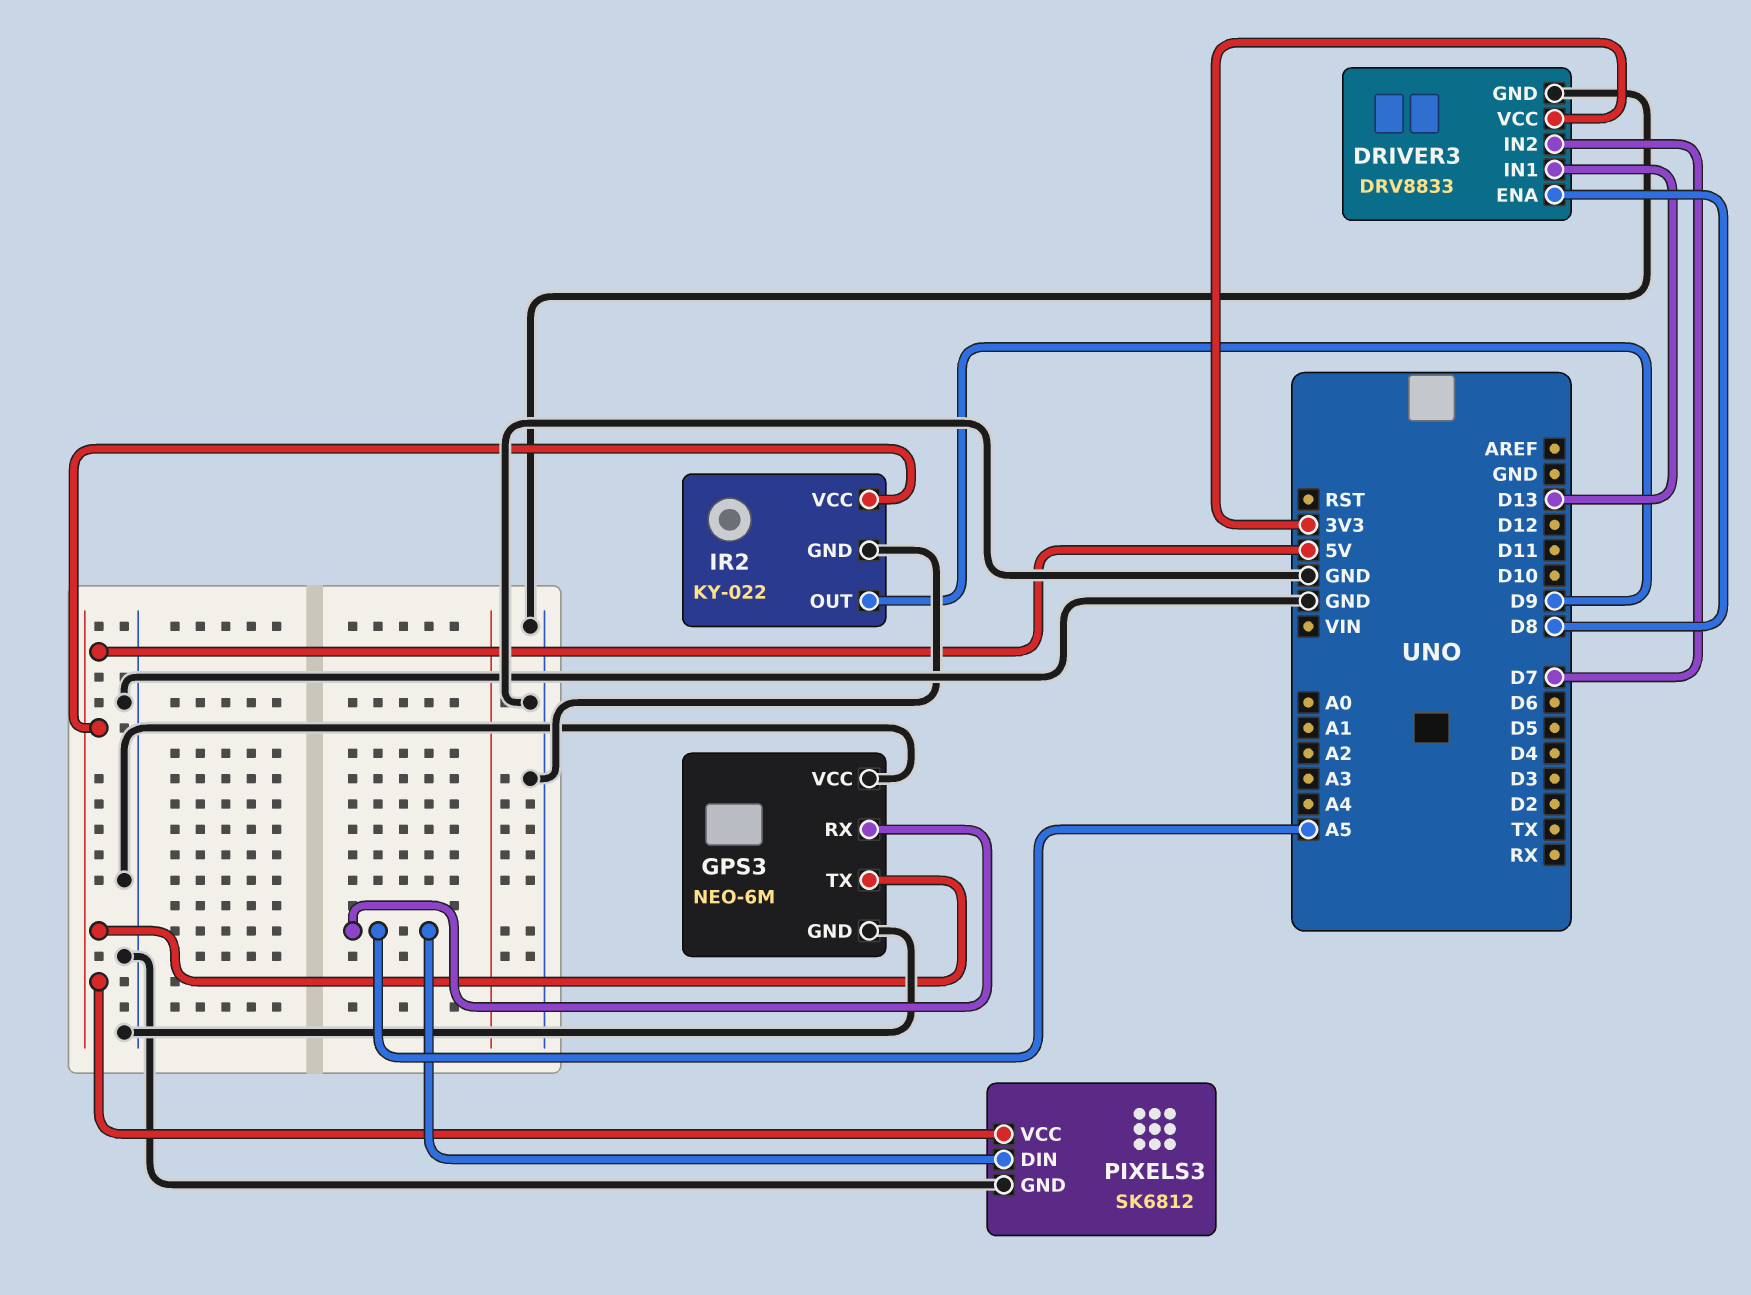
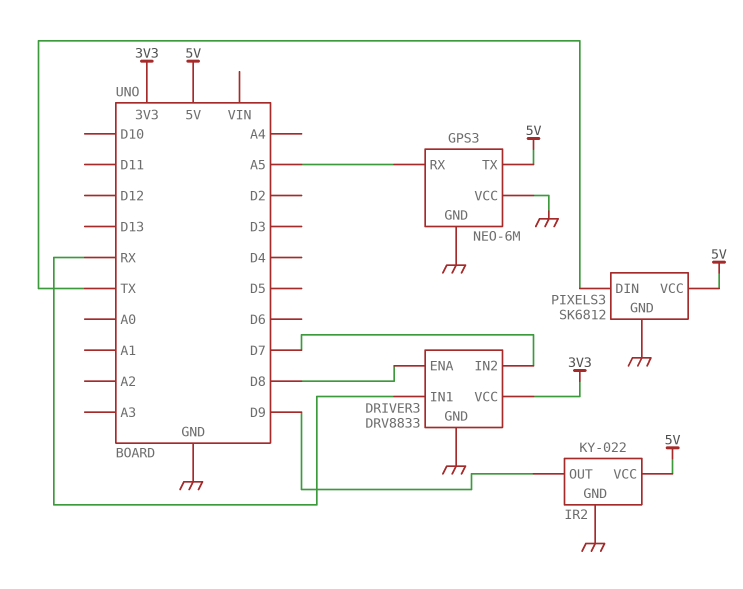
DRIVER3 pin IN1: D13 -> RX
PIXELS3 pin DIN: A5 -> TX

